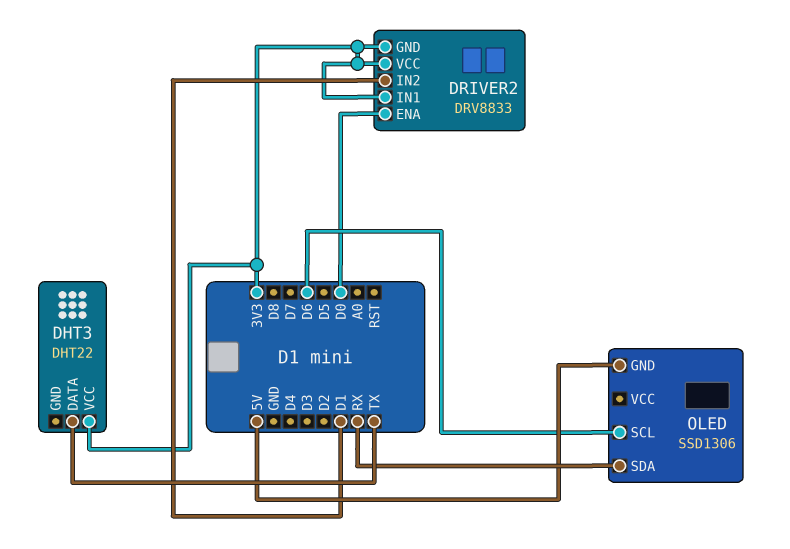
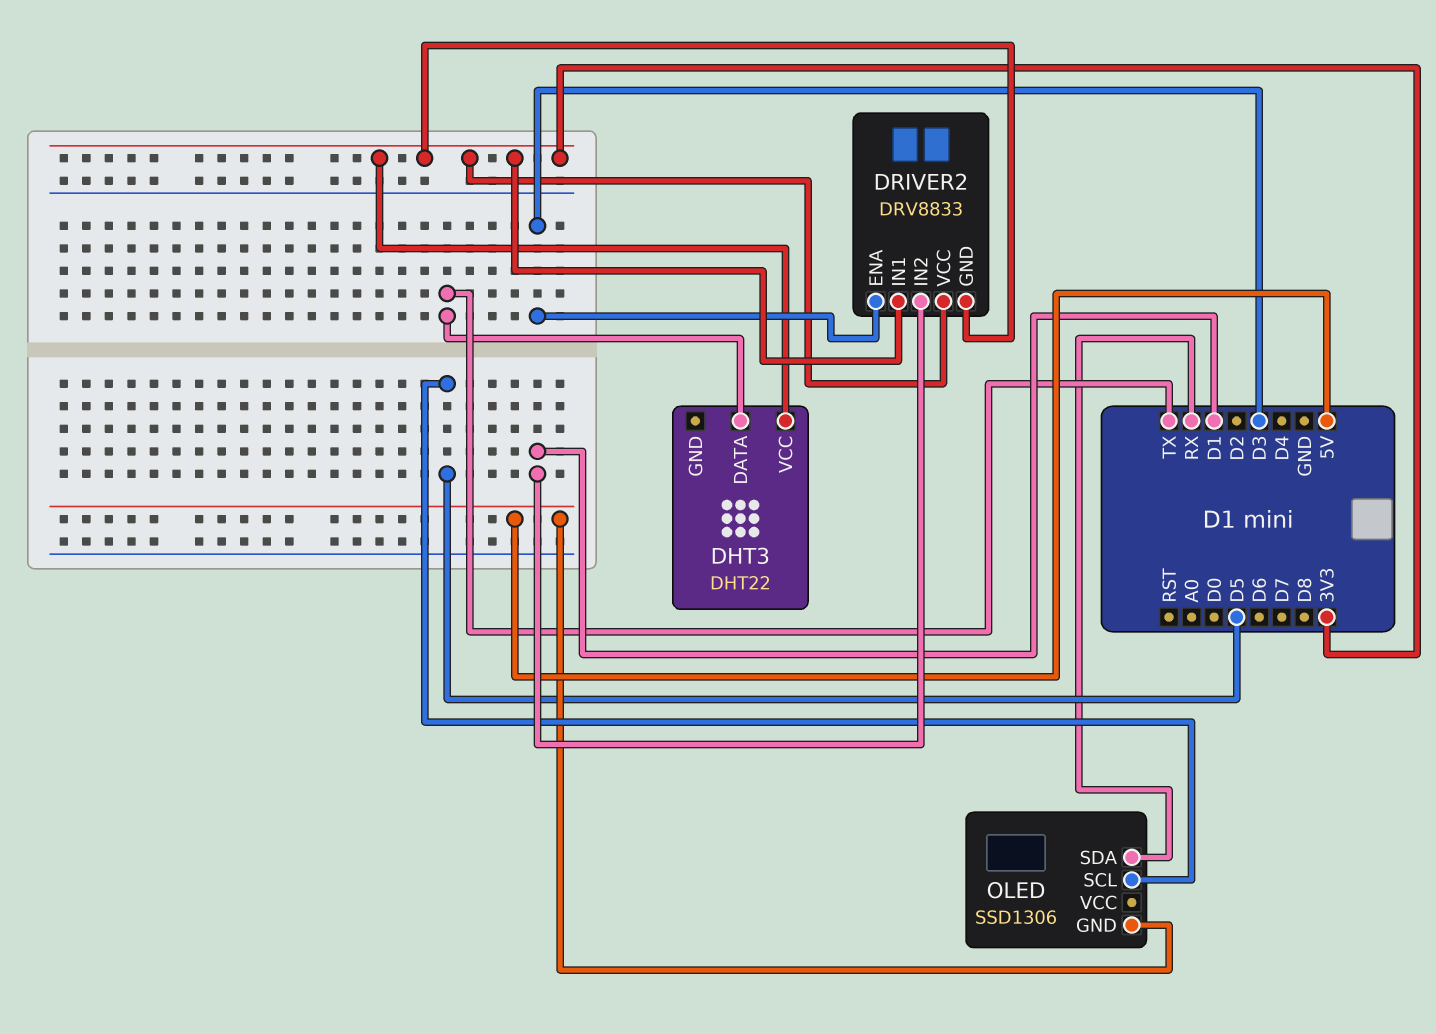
DRIVER2 pin ENA: D0 -> D3
OLED pin SCL: D6 -> D5

